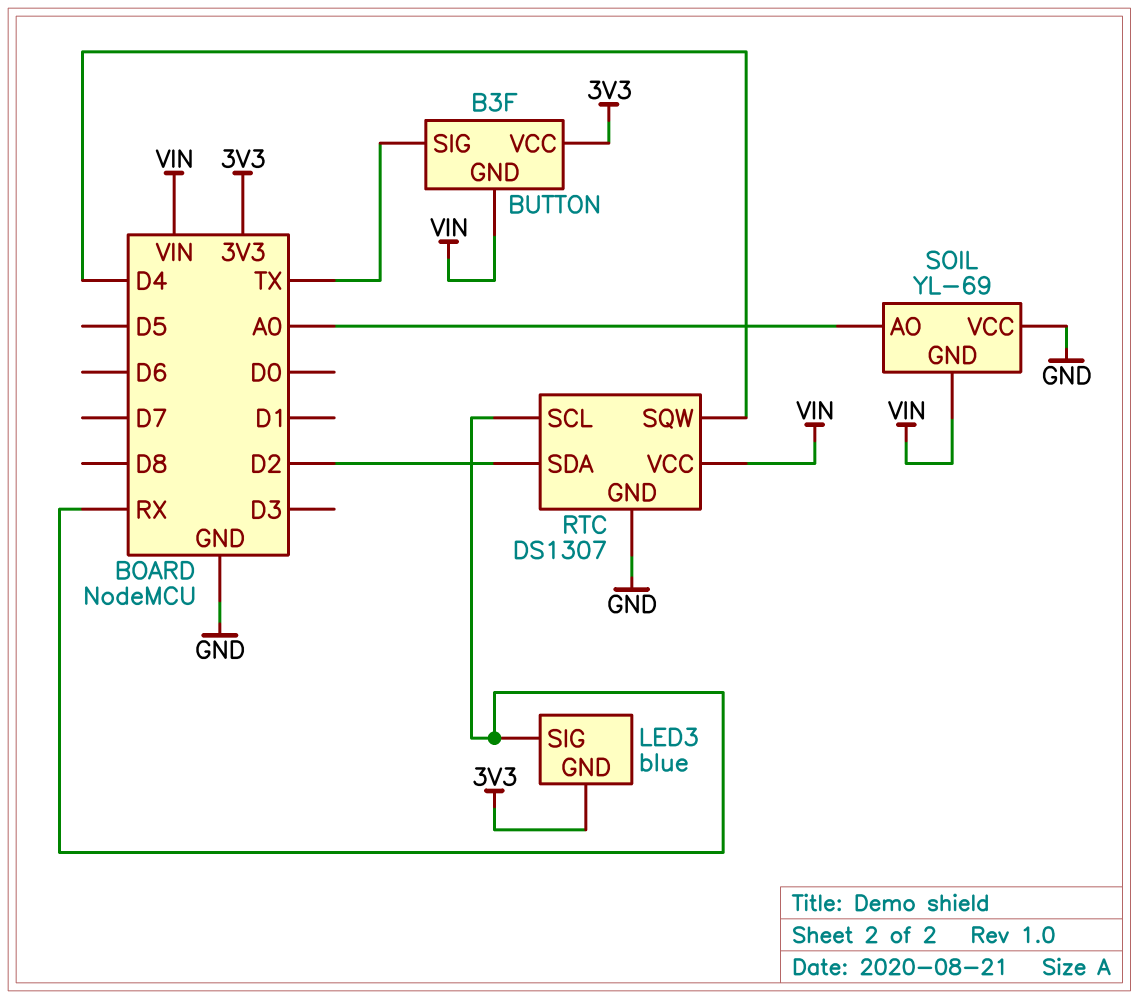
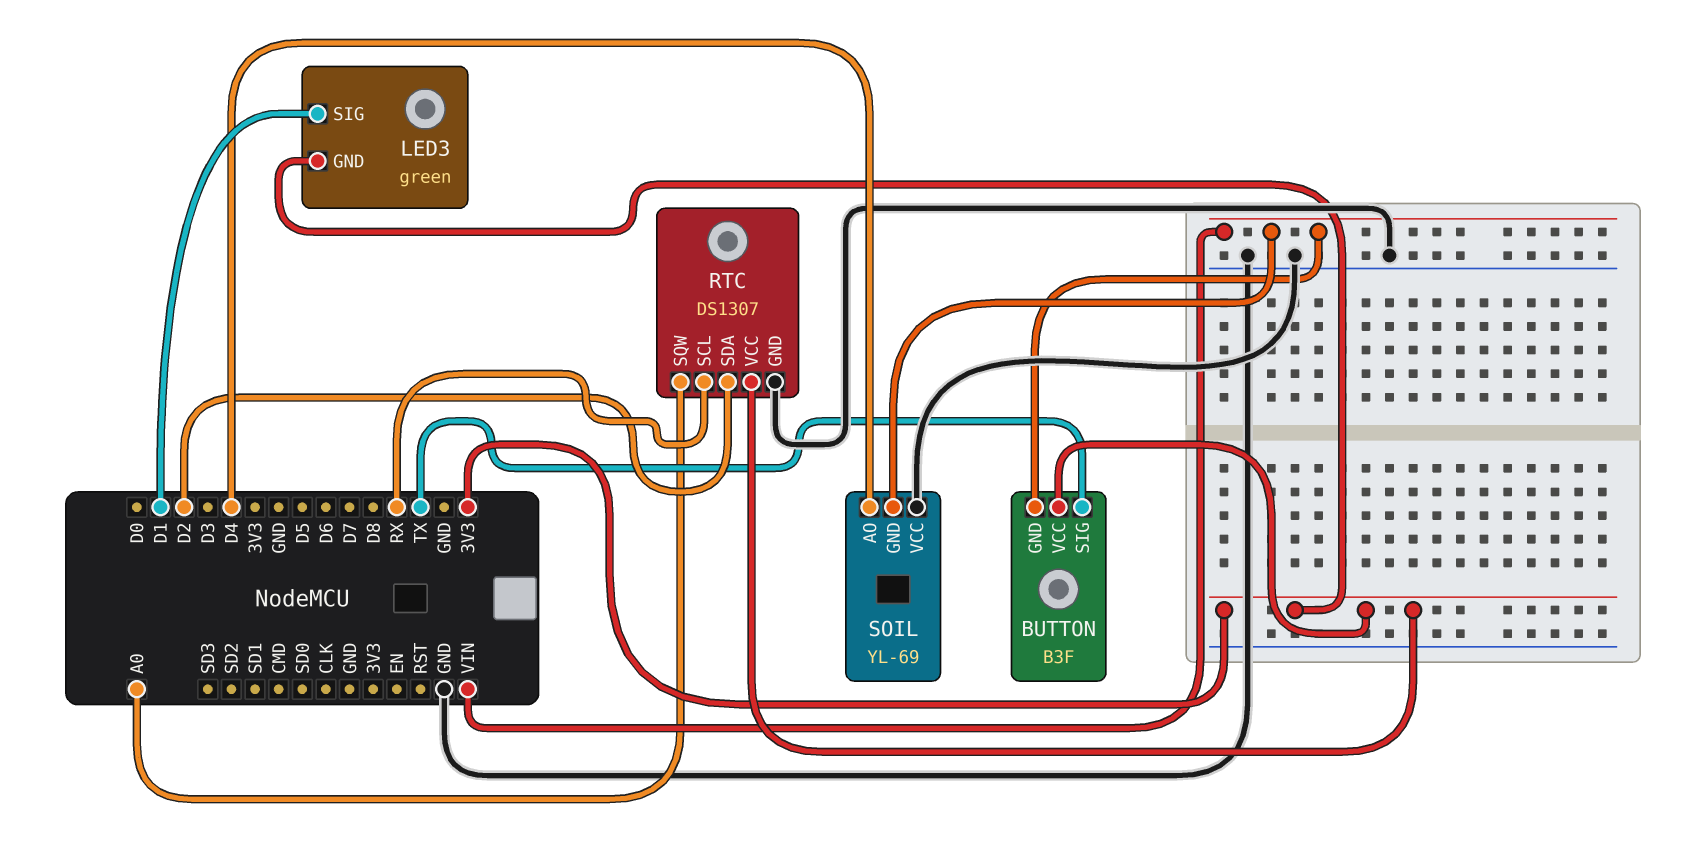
LED3: blue -> green
LED3 pin SIG: RX -> D1
RTC pin SQW: D4 -> A0
RTC pin VCC: VIN -> 3V3
SOIL pin AO: A0 -> D4

